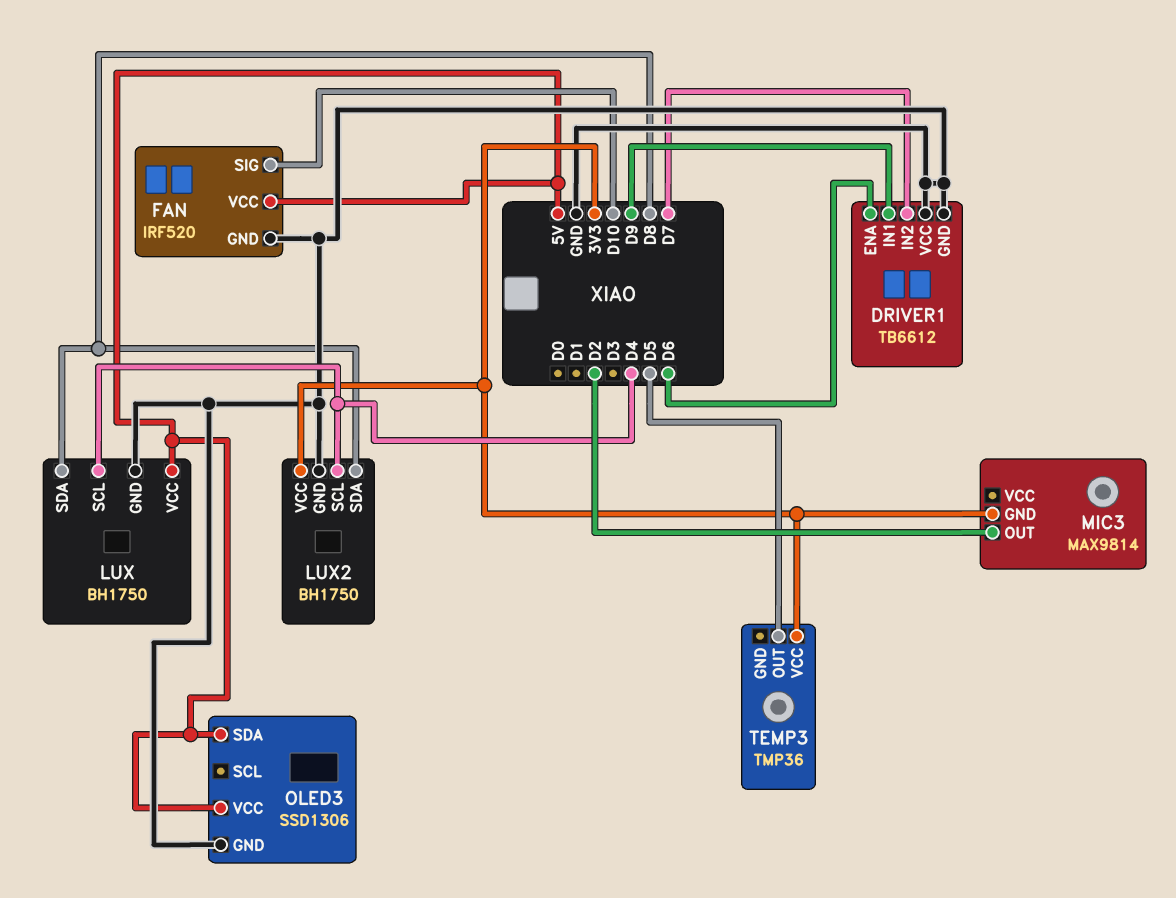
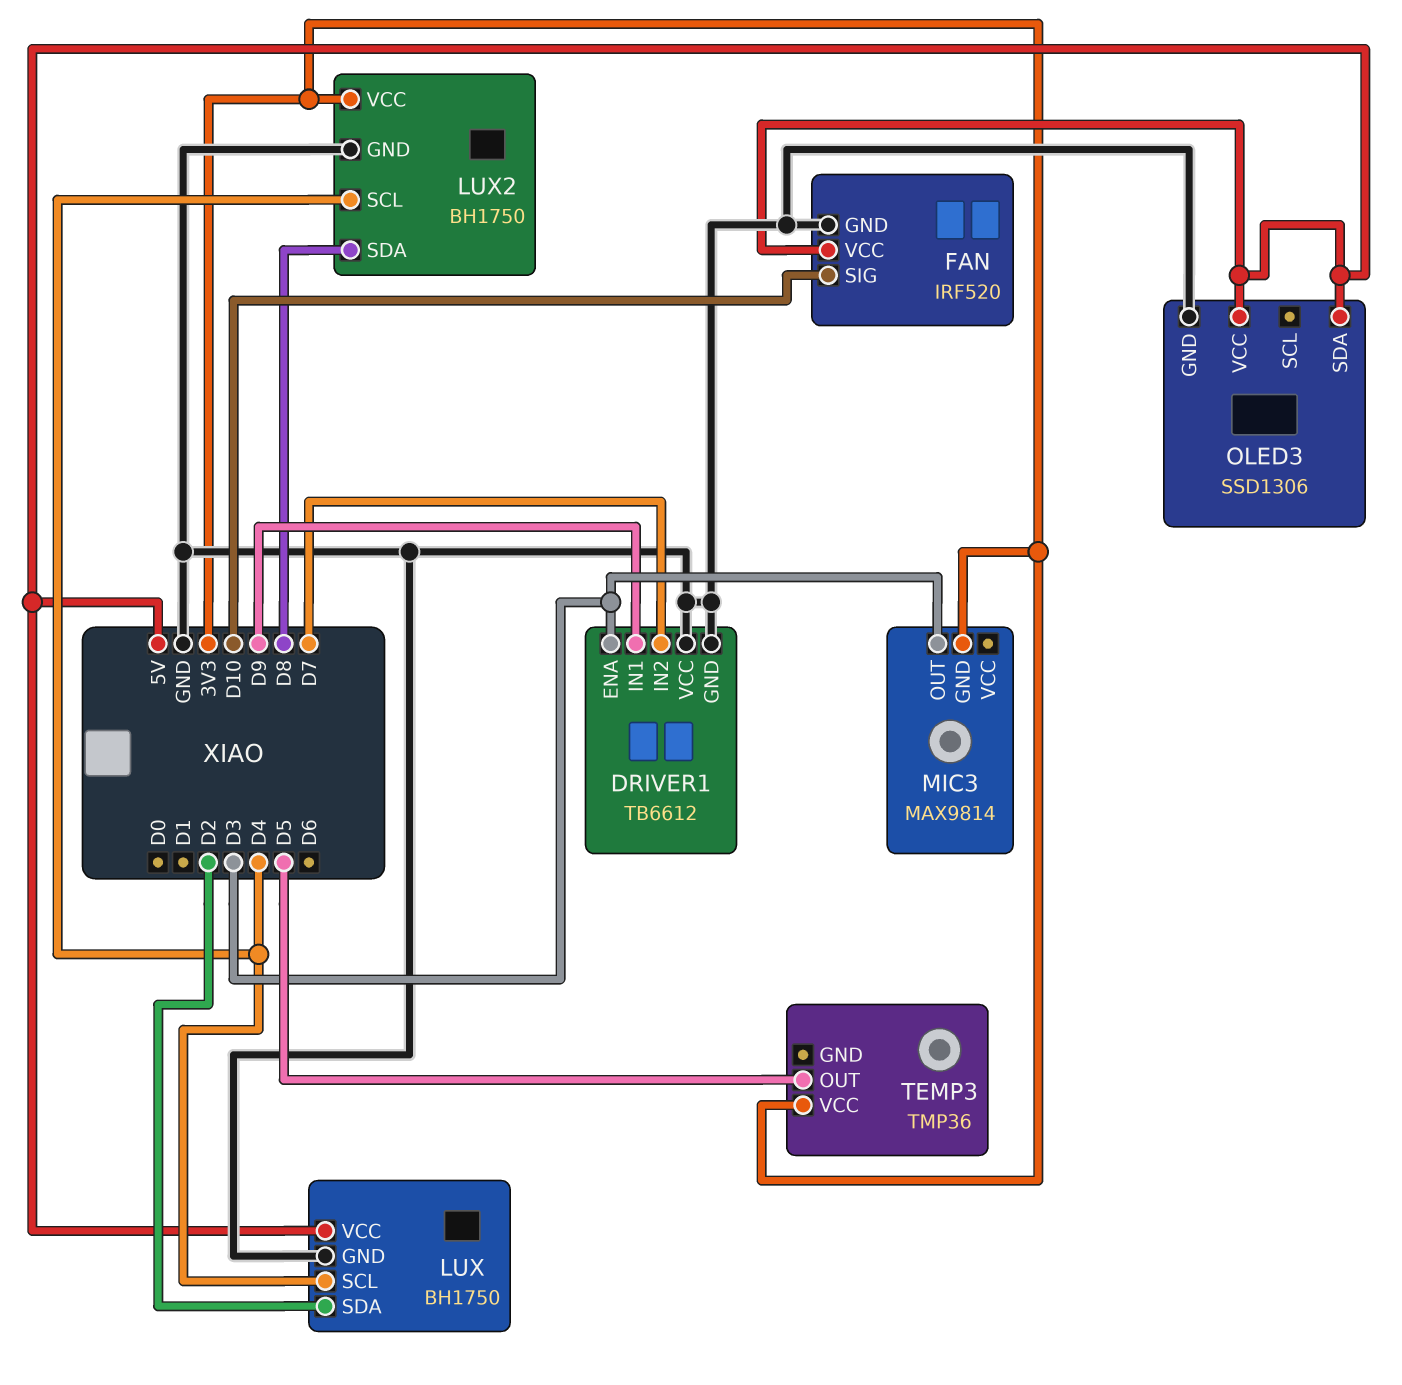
DRIVER1 pin ENA: D6 -> D3
LUX pin SDA: D8 -> D2
MIC3 pin OUT: D2 -> D3

